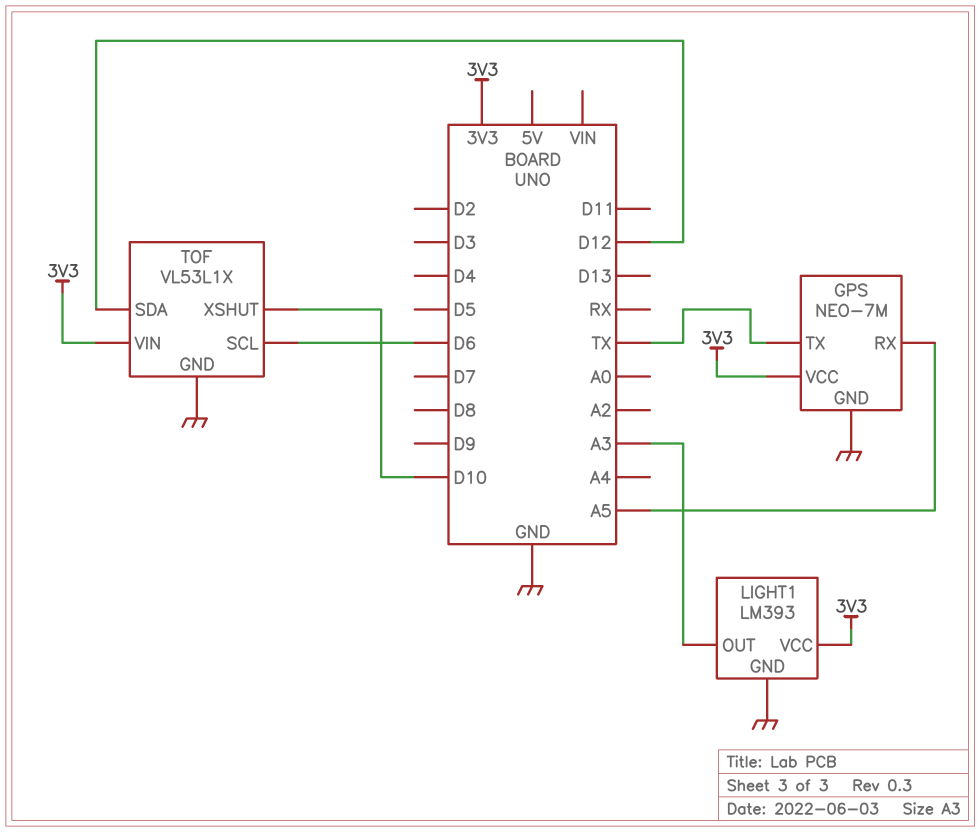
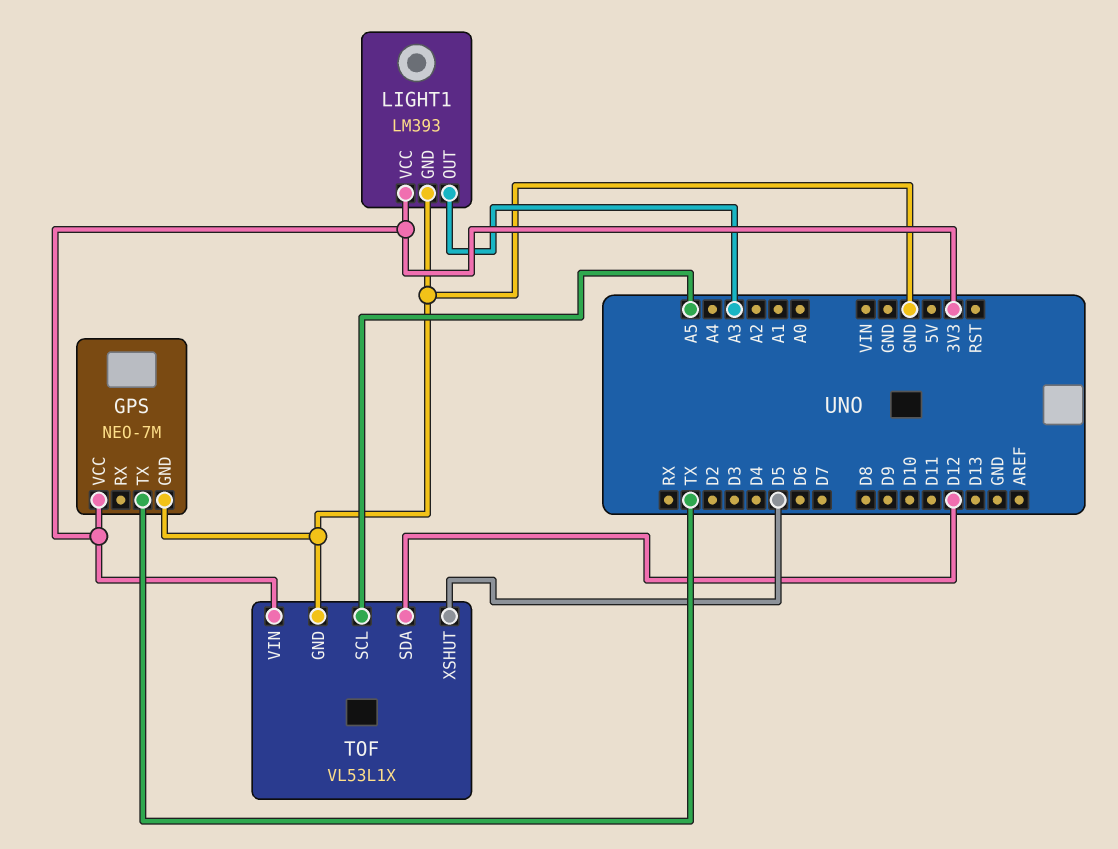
GPS pin RX: A5 -> none
TOF pin SCL: D6 -> A5
TOF pin XSHUT: D10 -> D5

